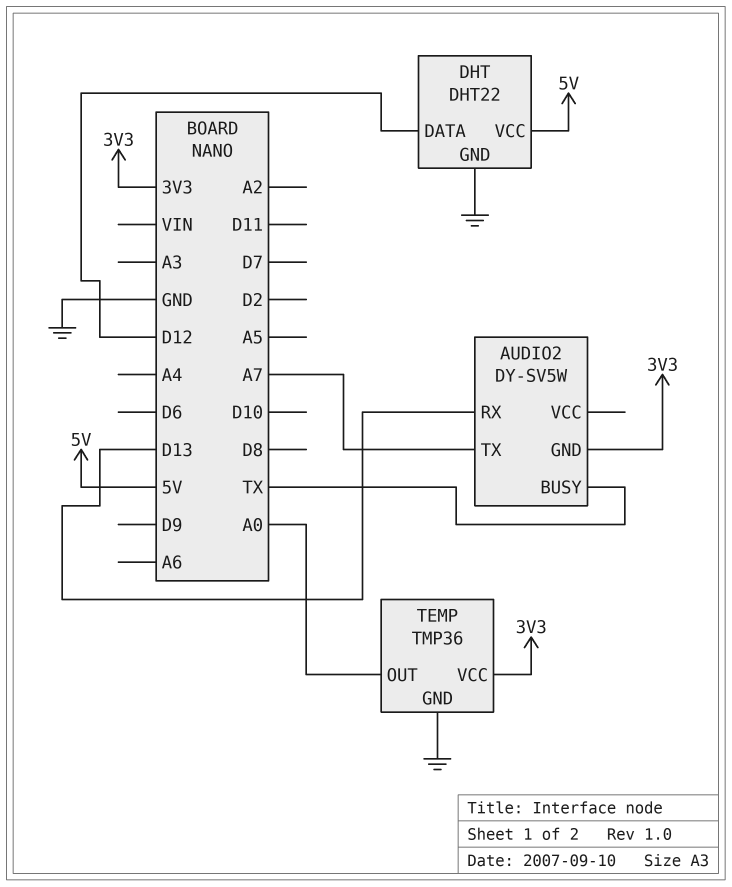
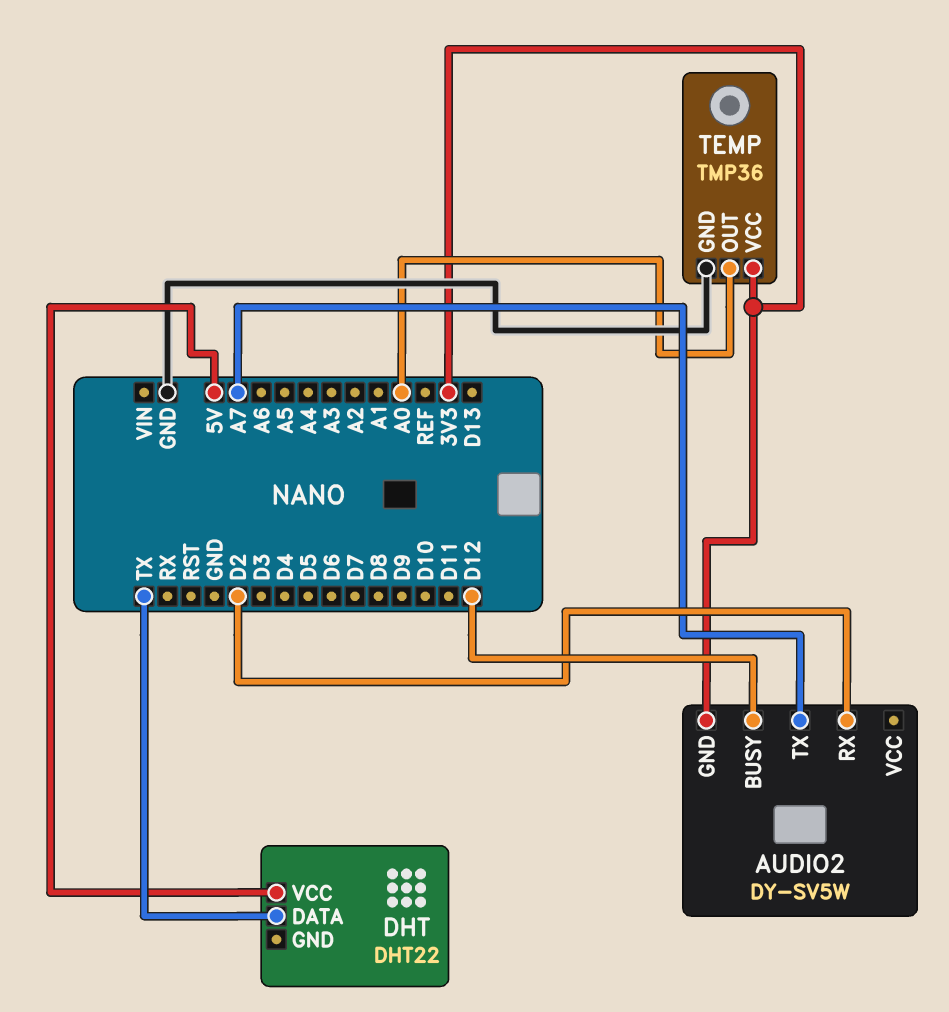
AUDIO2 pin BUSY: TX -> D12
AUDIO2 pin RX: D13 -> D2
DHT pin DATA: D12 -> TX
DHT pin GND: GND -> none

